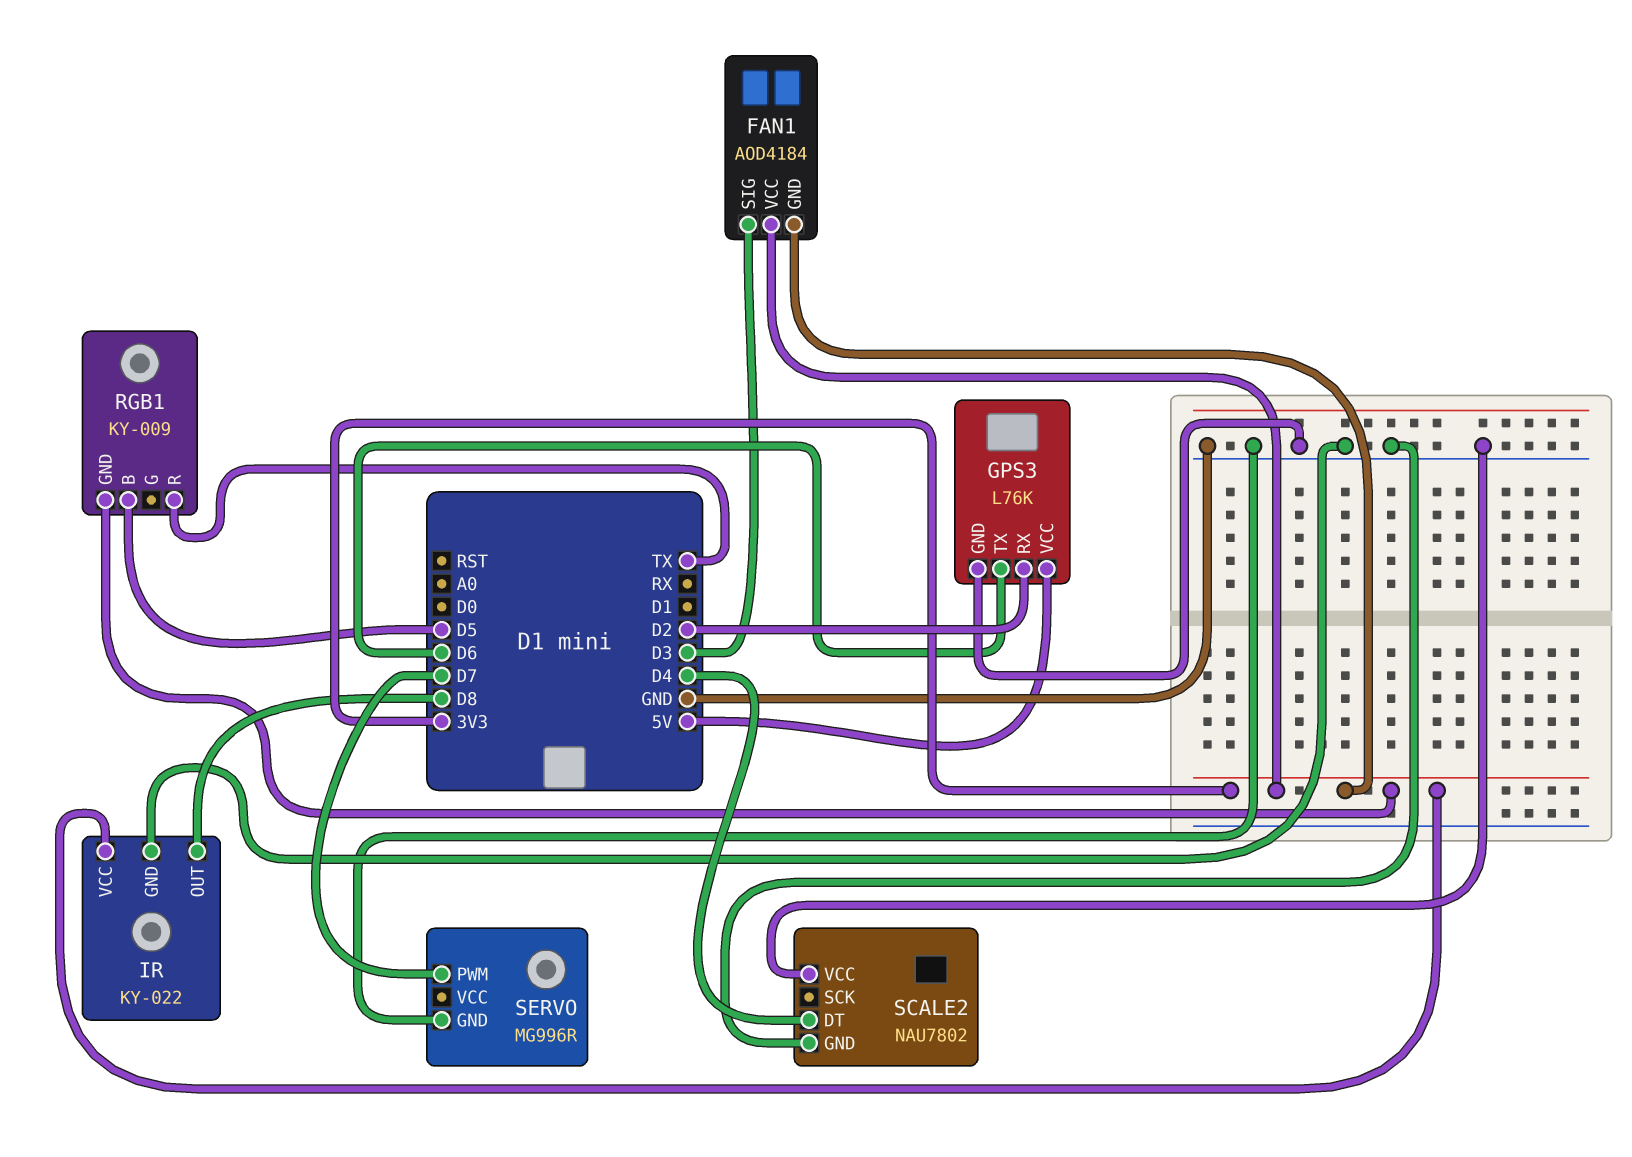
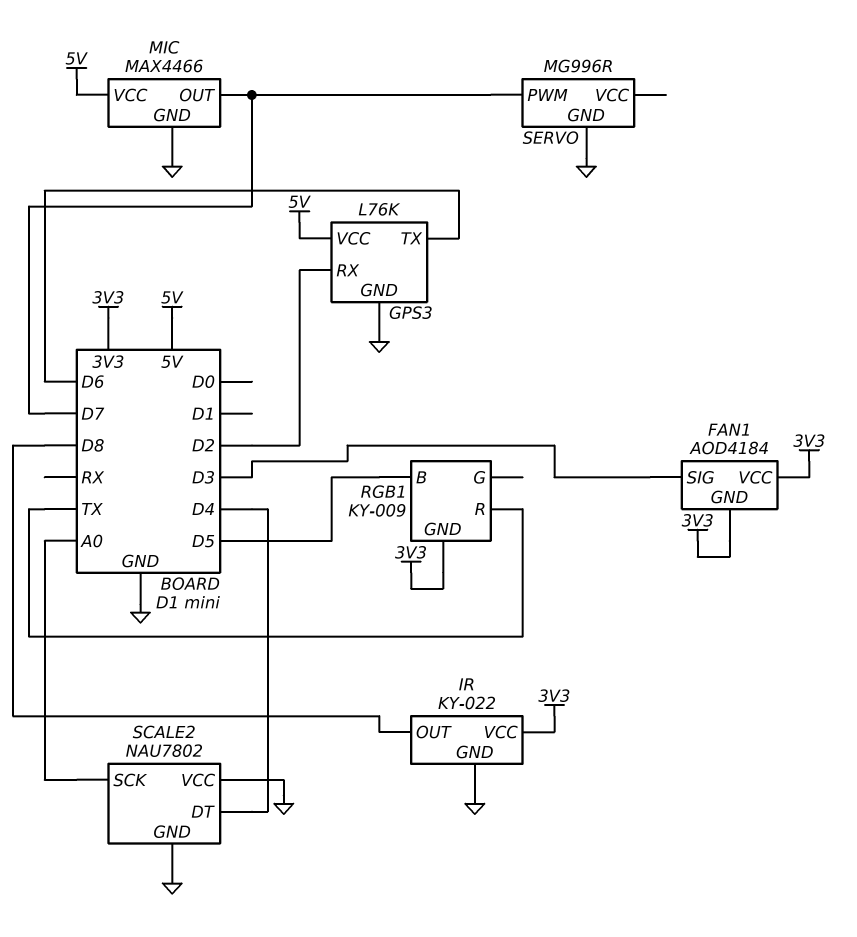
MIC: none -> MAX4466
MIC pin GND: none -> GND
MIC pin OUT: none -> D7
MIC pin VCC: none -> 5V
SCALE2 pin SCK: none -> A0

